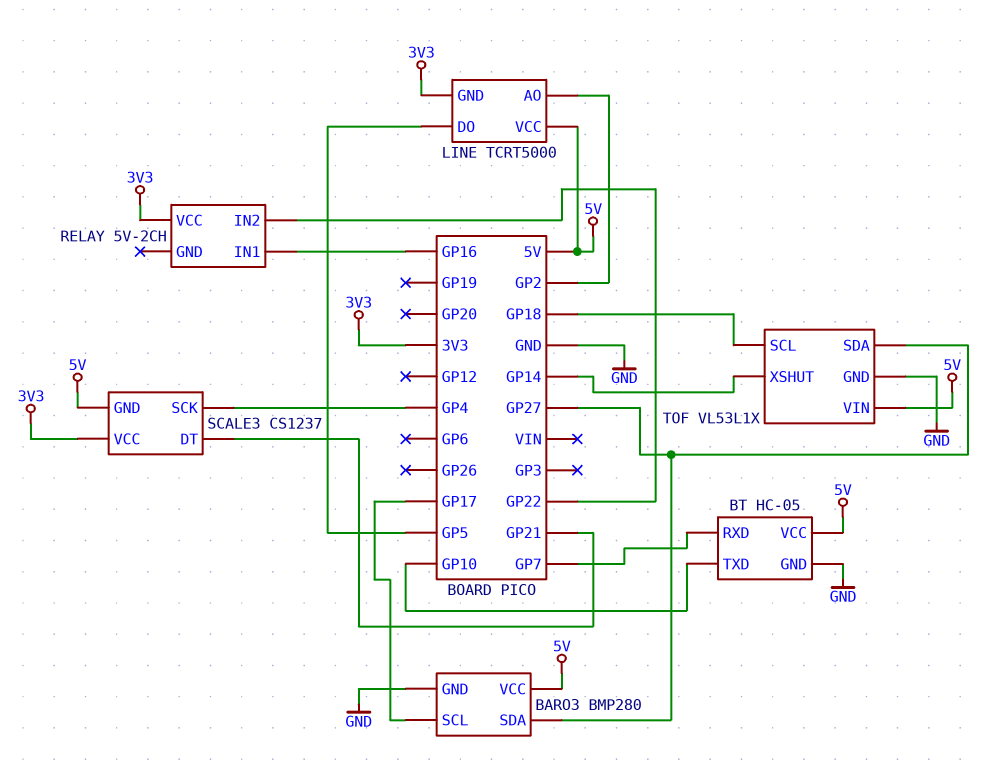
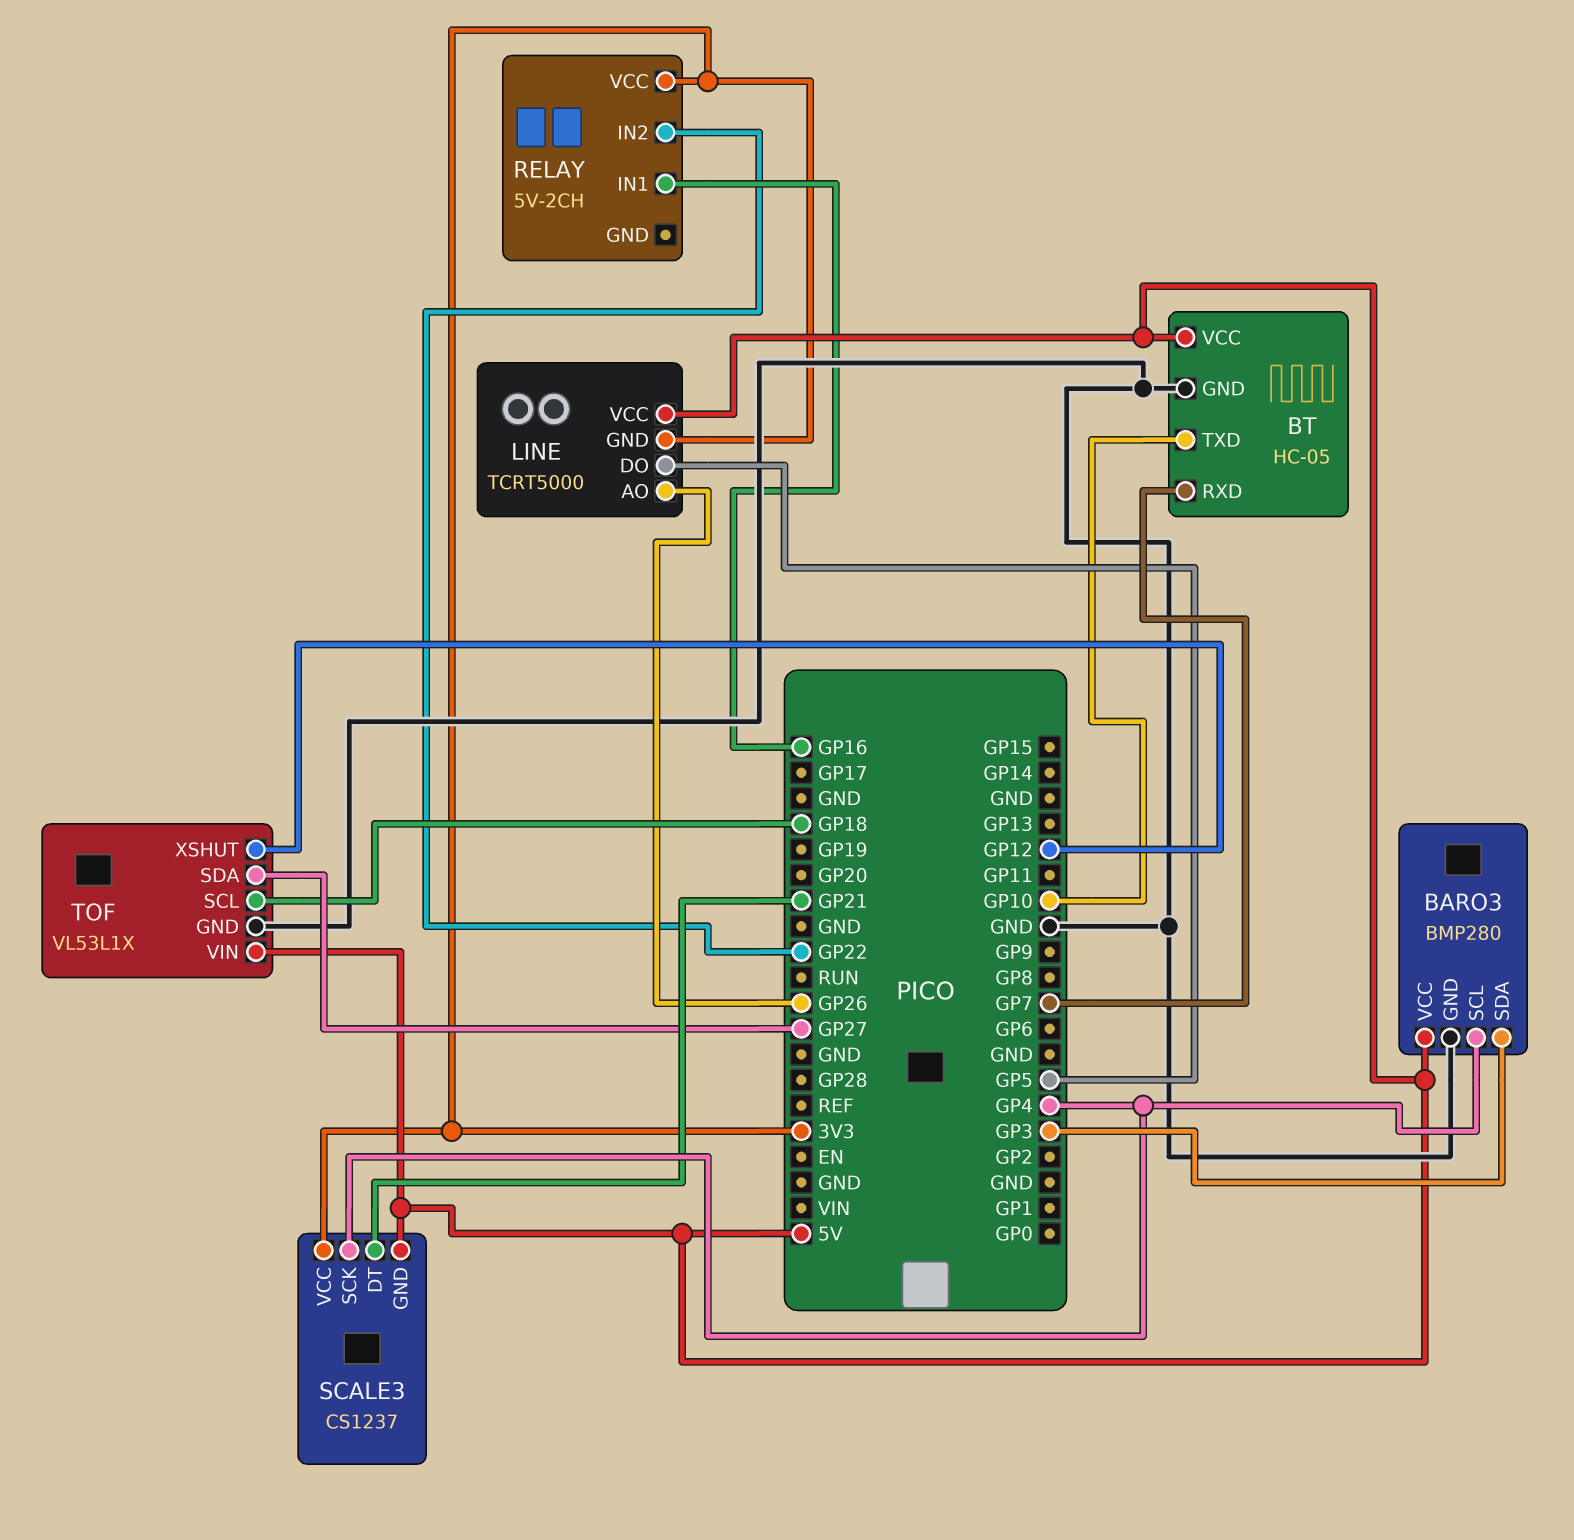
BARO3 pin SCL: GP17 -> GP4
BARO3 pin SDA: GP27 -> GP3
LINE pin AO: GP2 -> GP26
TOF pin XSHUT: GP14 -> GP12

